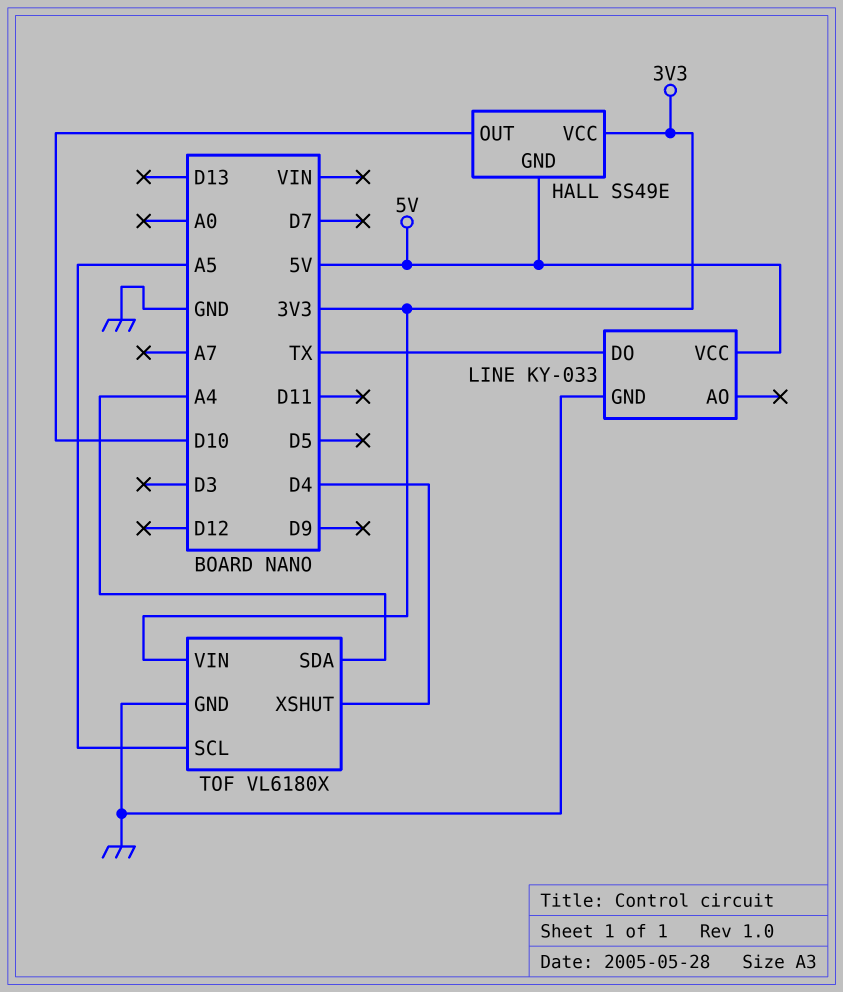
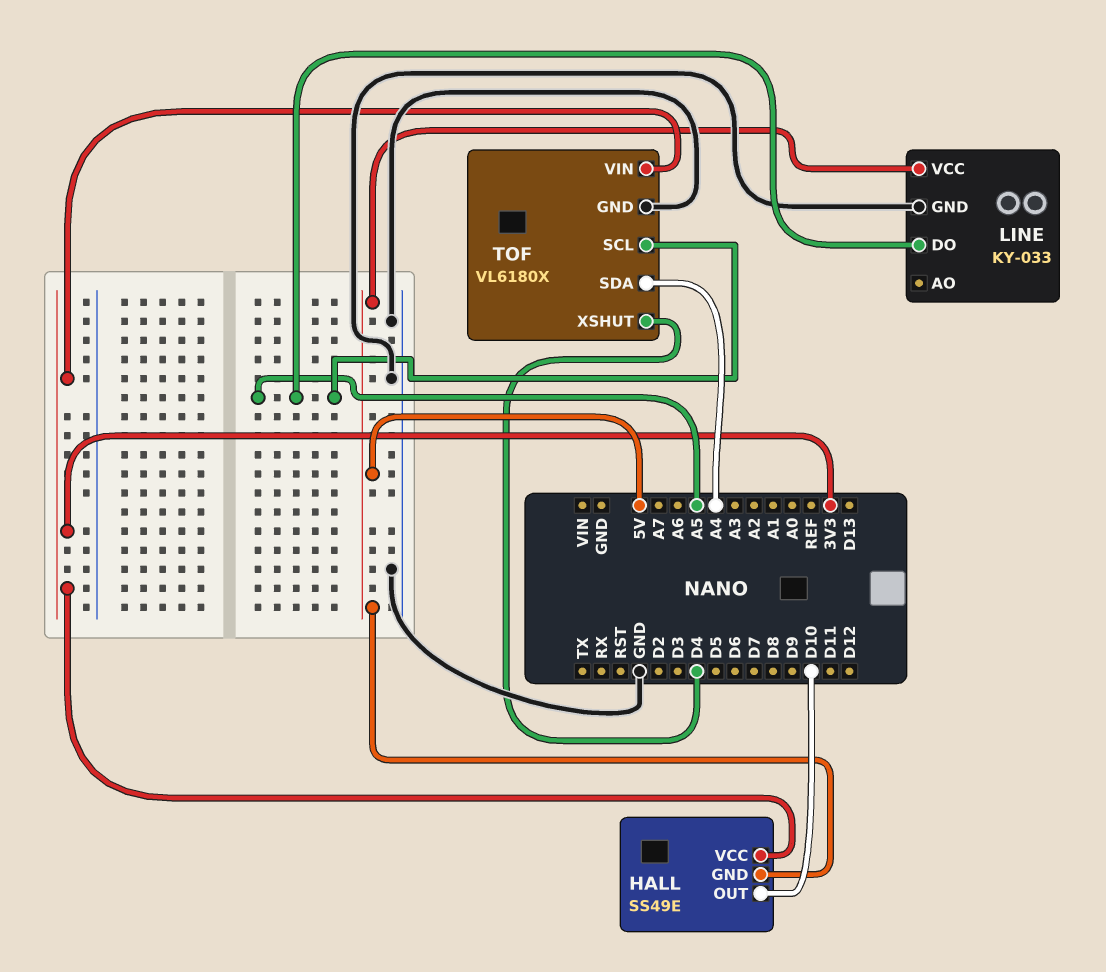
LINE pin DO: TX -> A5

